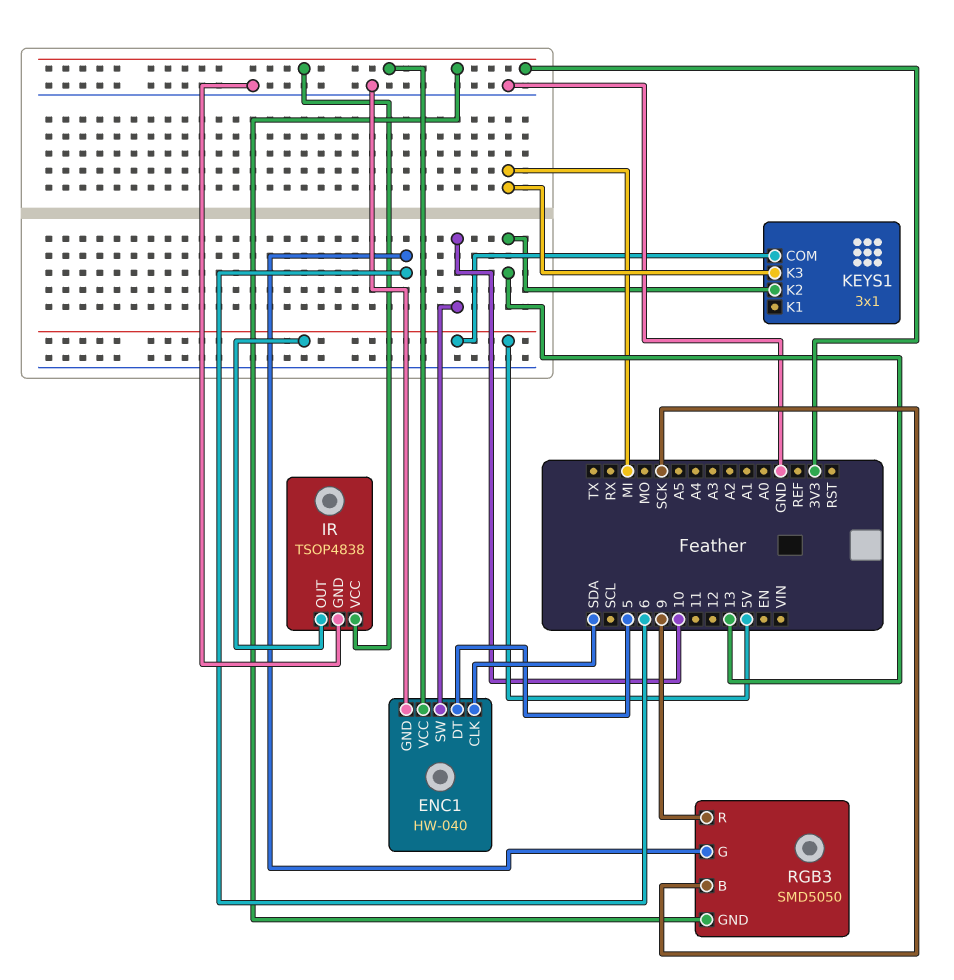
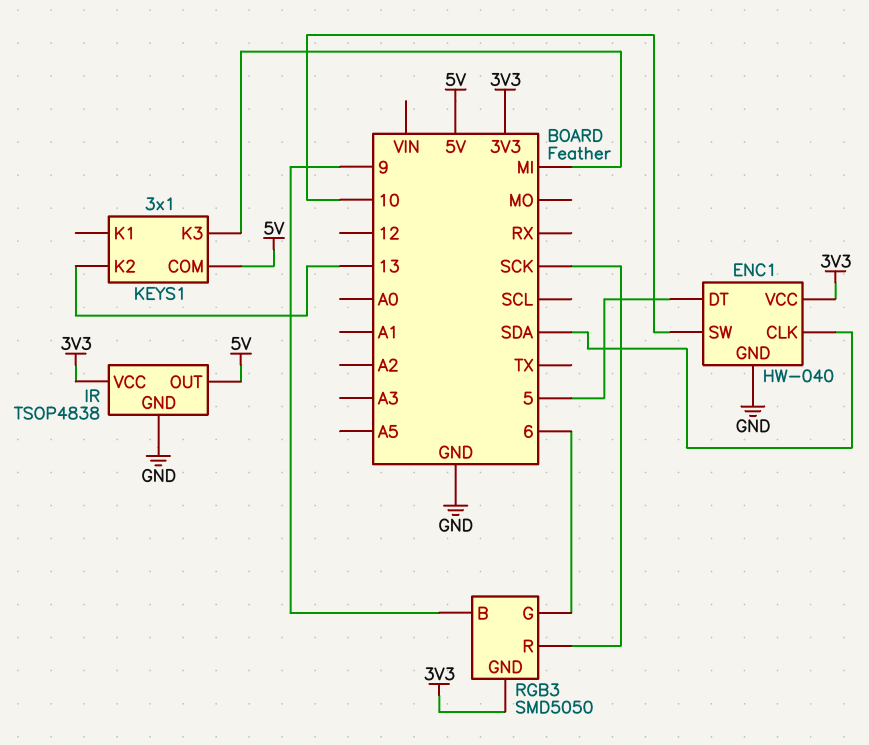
RGB3 pin B: SCK -> 9
RGB3 pin R: 9 -> SCK

